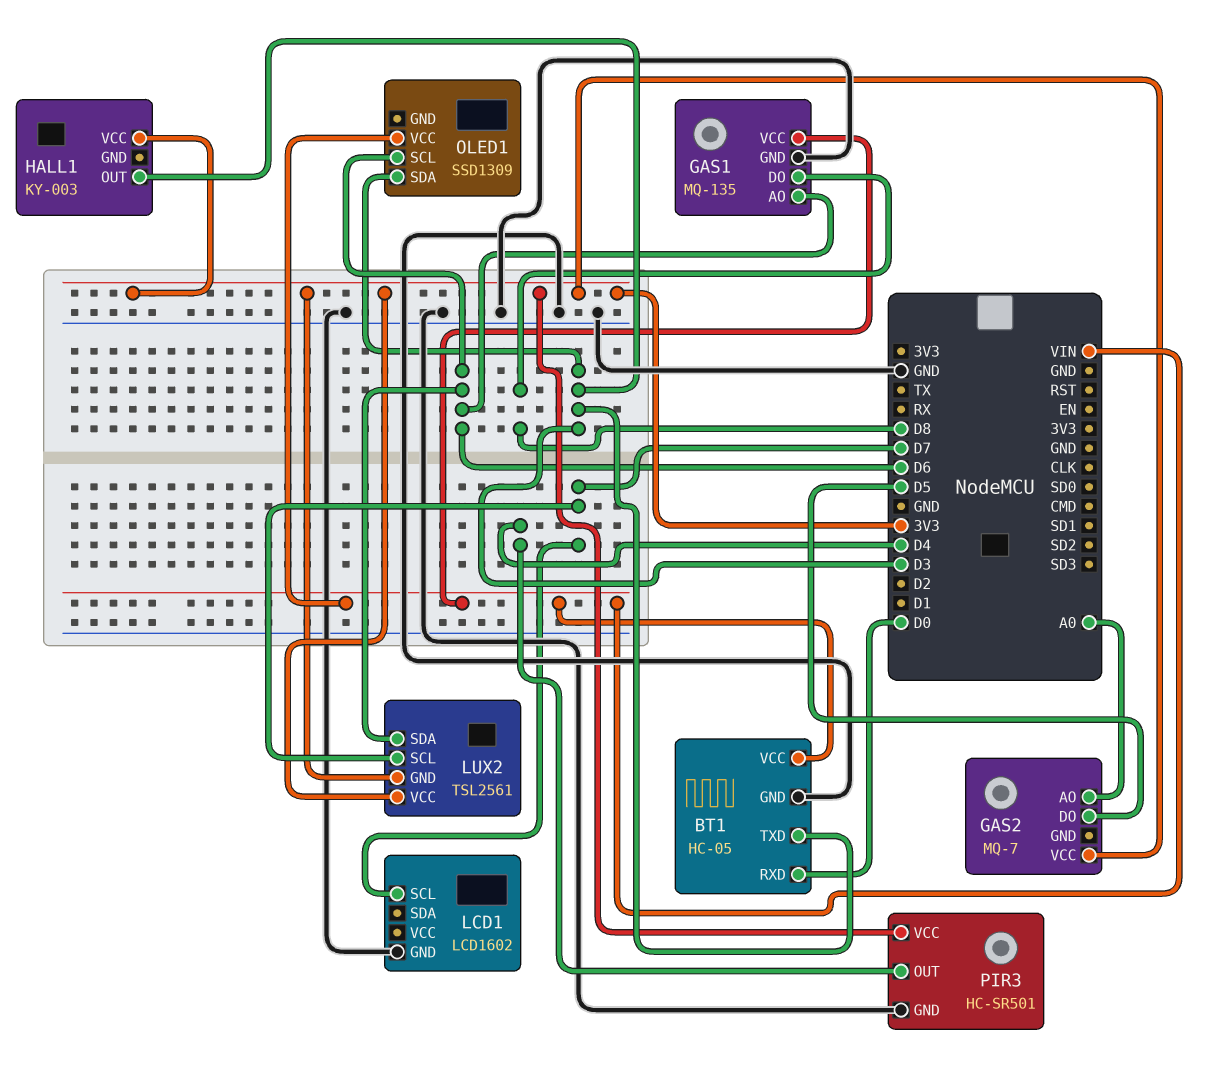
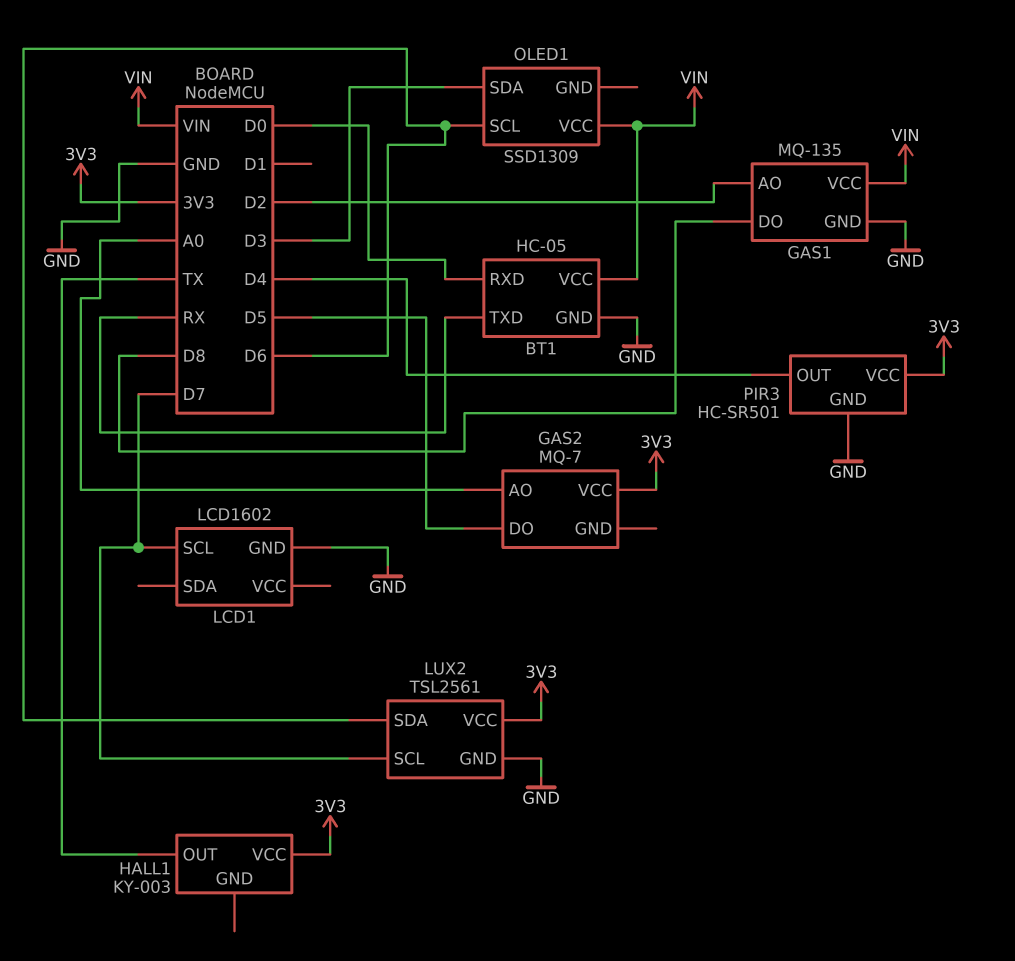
BT1 pin TXD: D3 -> RX
GAS1 pin AO: D6 -> D2
HALL1 pin OUT: D3 -> TX
LUX2 pin GND: 3V3 -> GND

